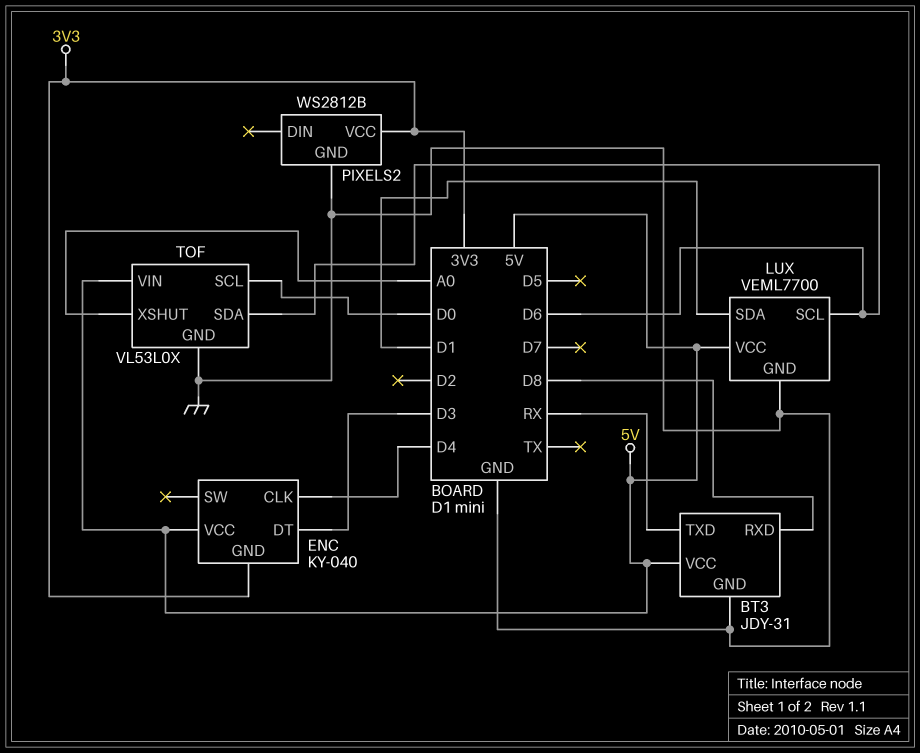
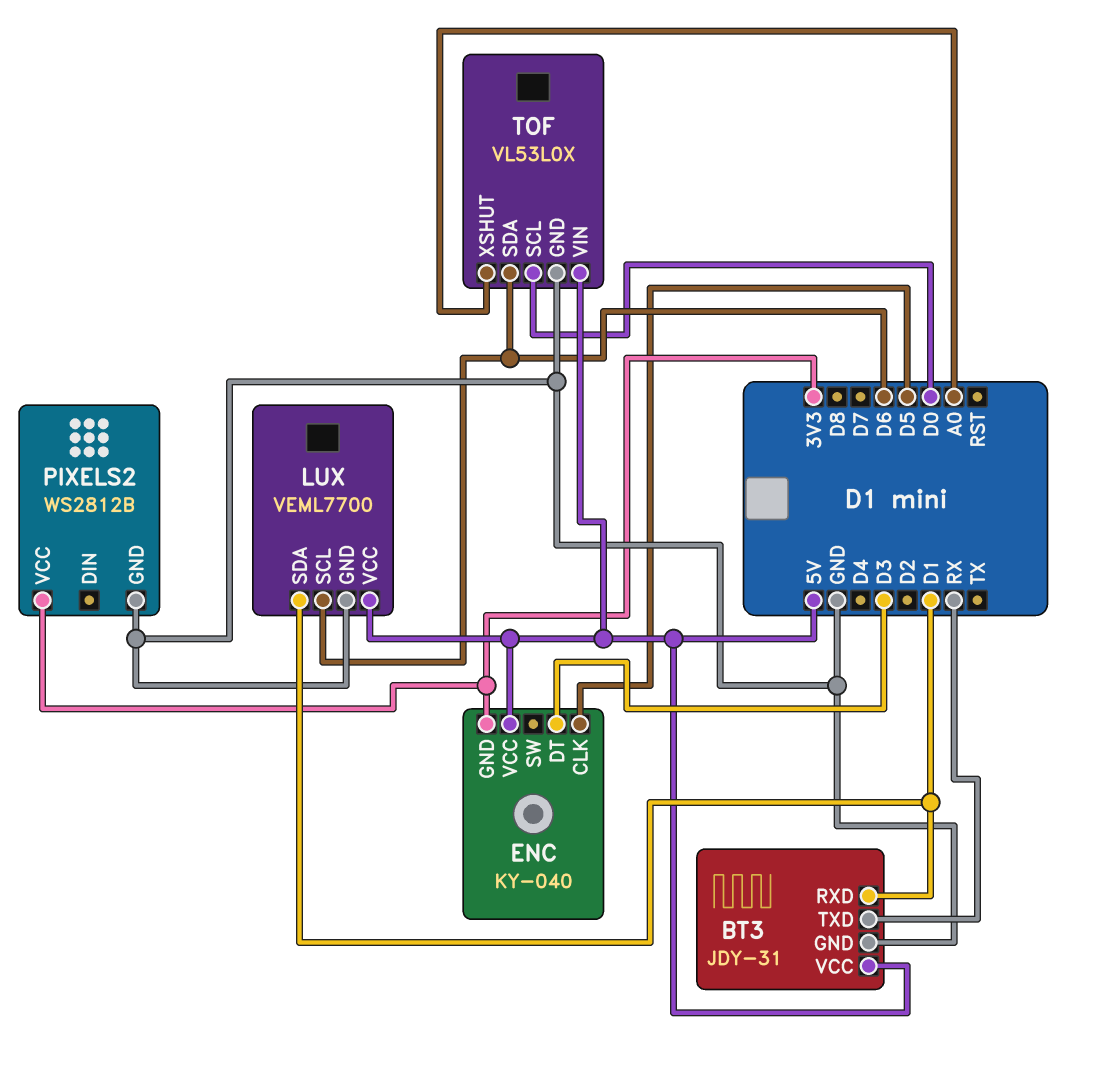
BT3 pin RXD: D8 -> D1
ENC pin CLK: D4 -> D5

